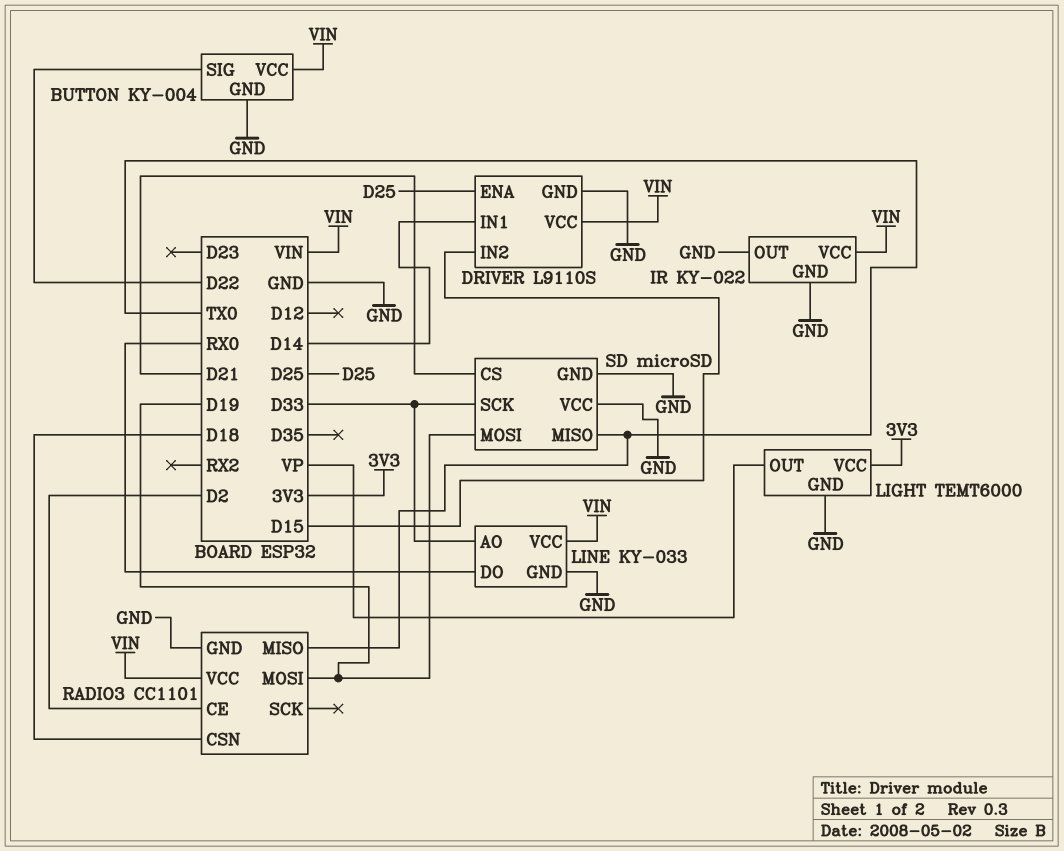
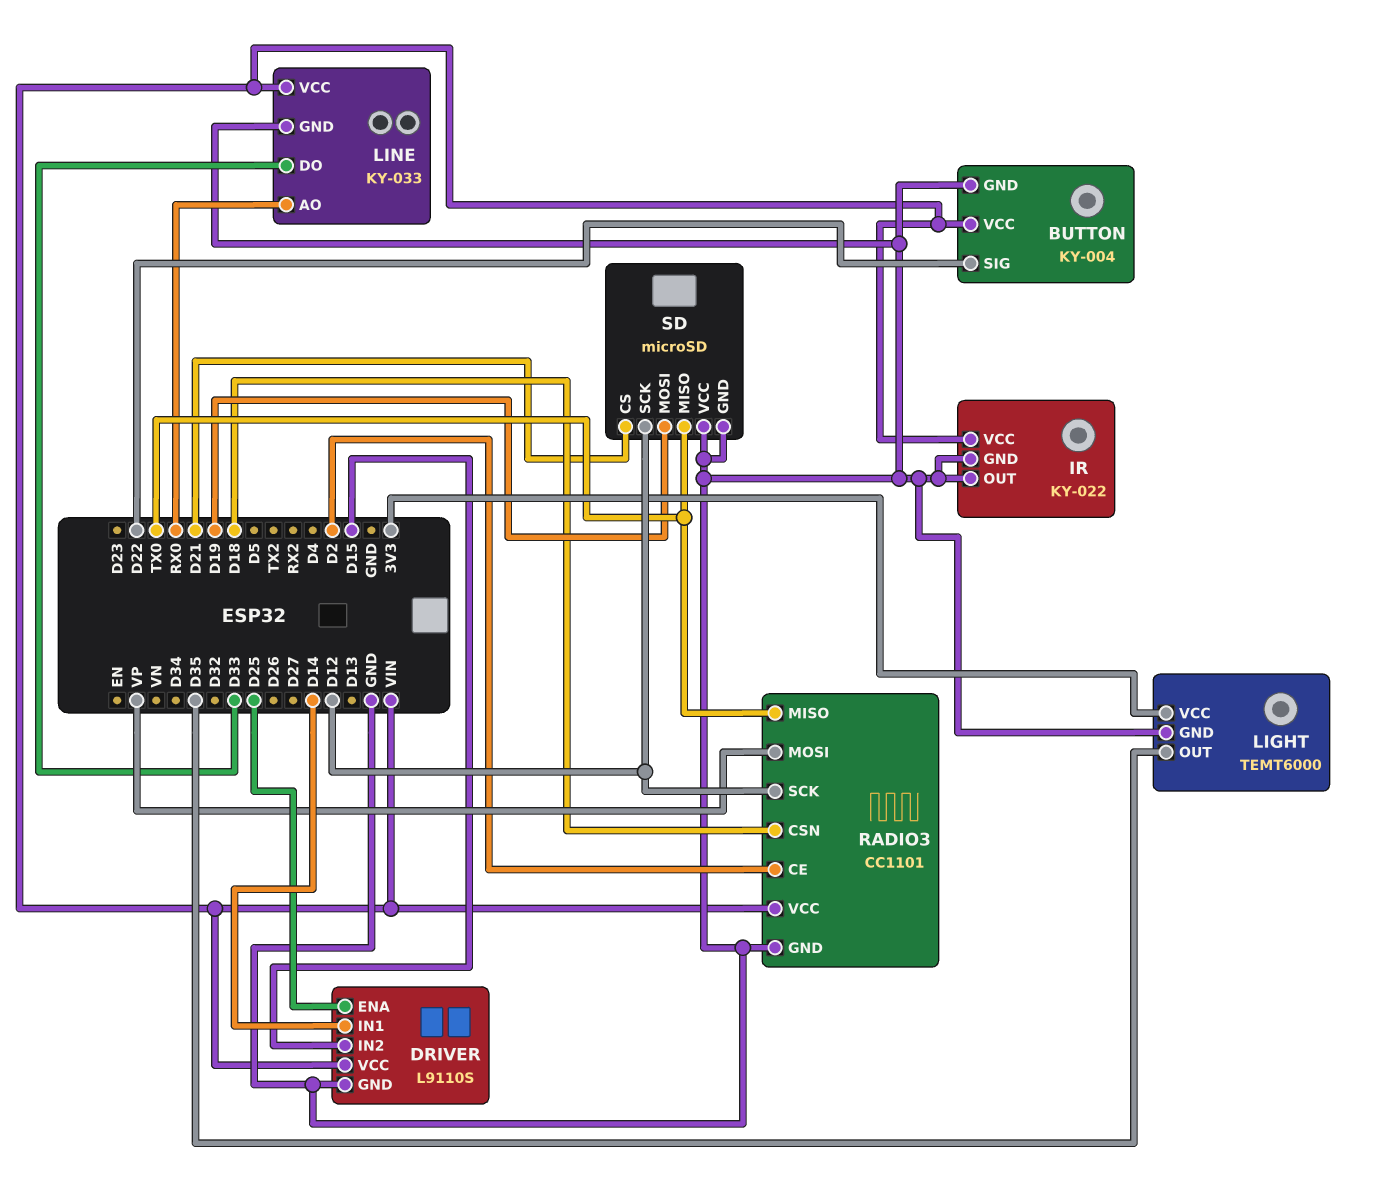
LIGHT pin OUT: VP -> D35
LINE pin AO: D33 -> RX0
LINE pin DO: RX0 -> D33
RADIO3 pin MOSI: D19 -> VP
RADIO3 pin SCK: none -> D12
SD pin SCK: D33 -> D12

